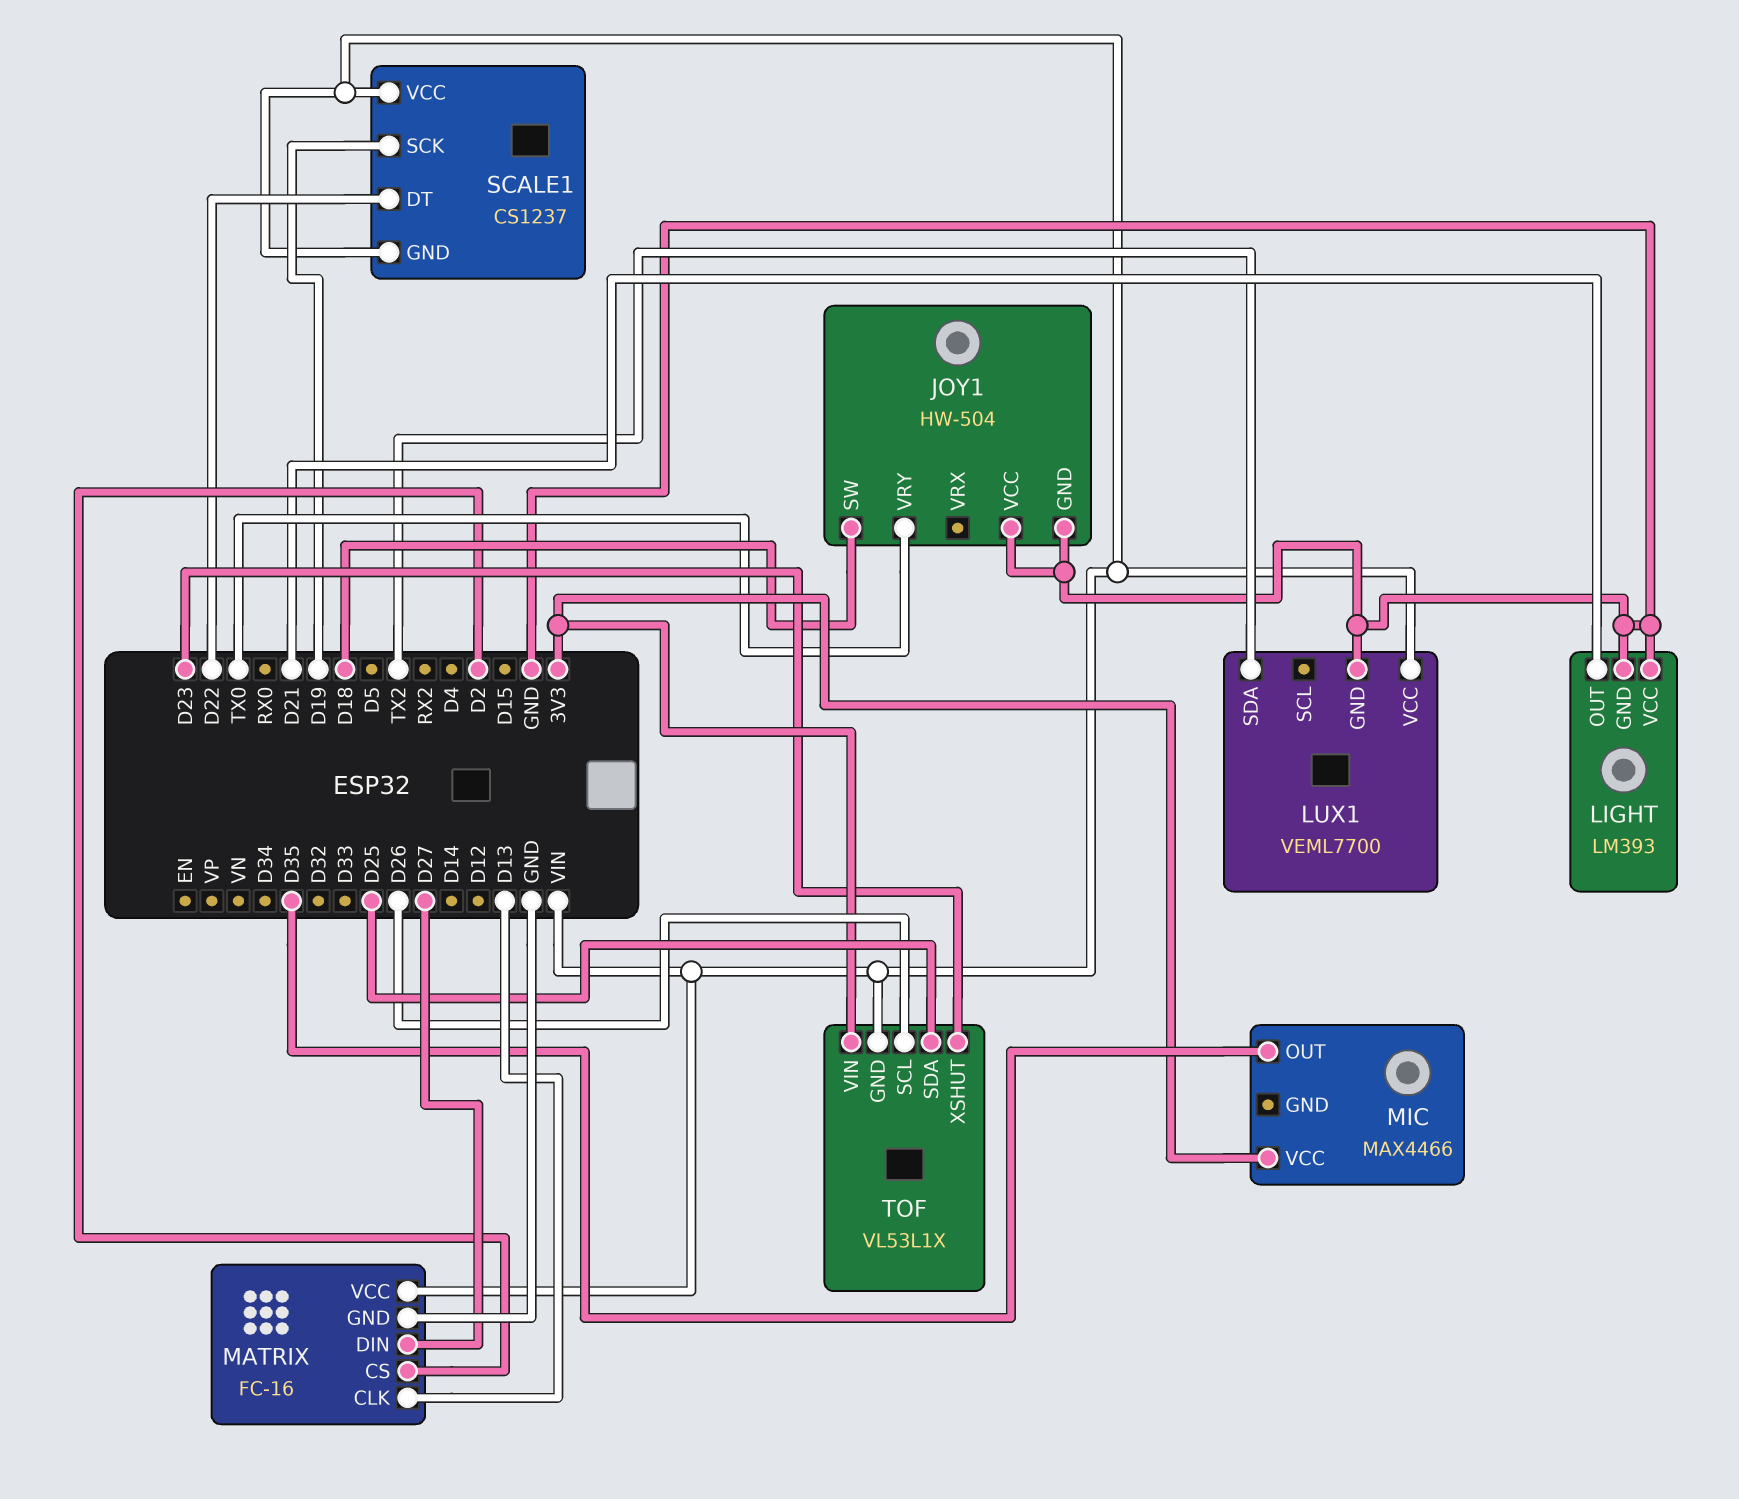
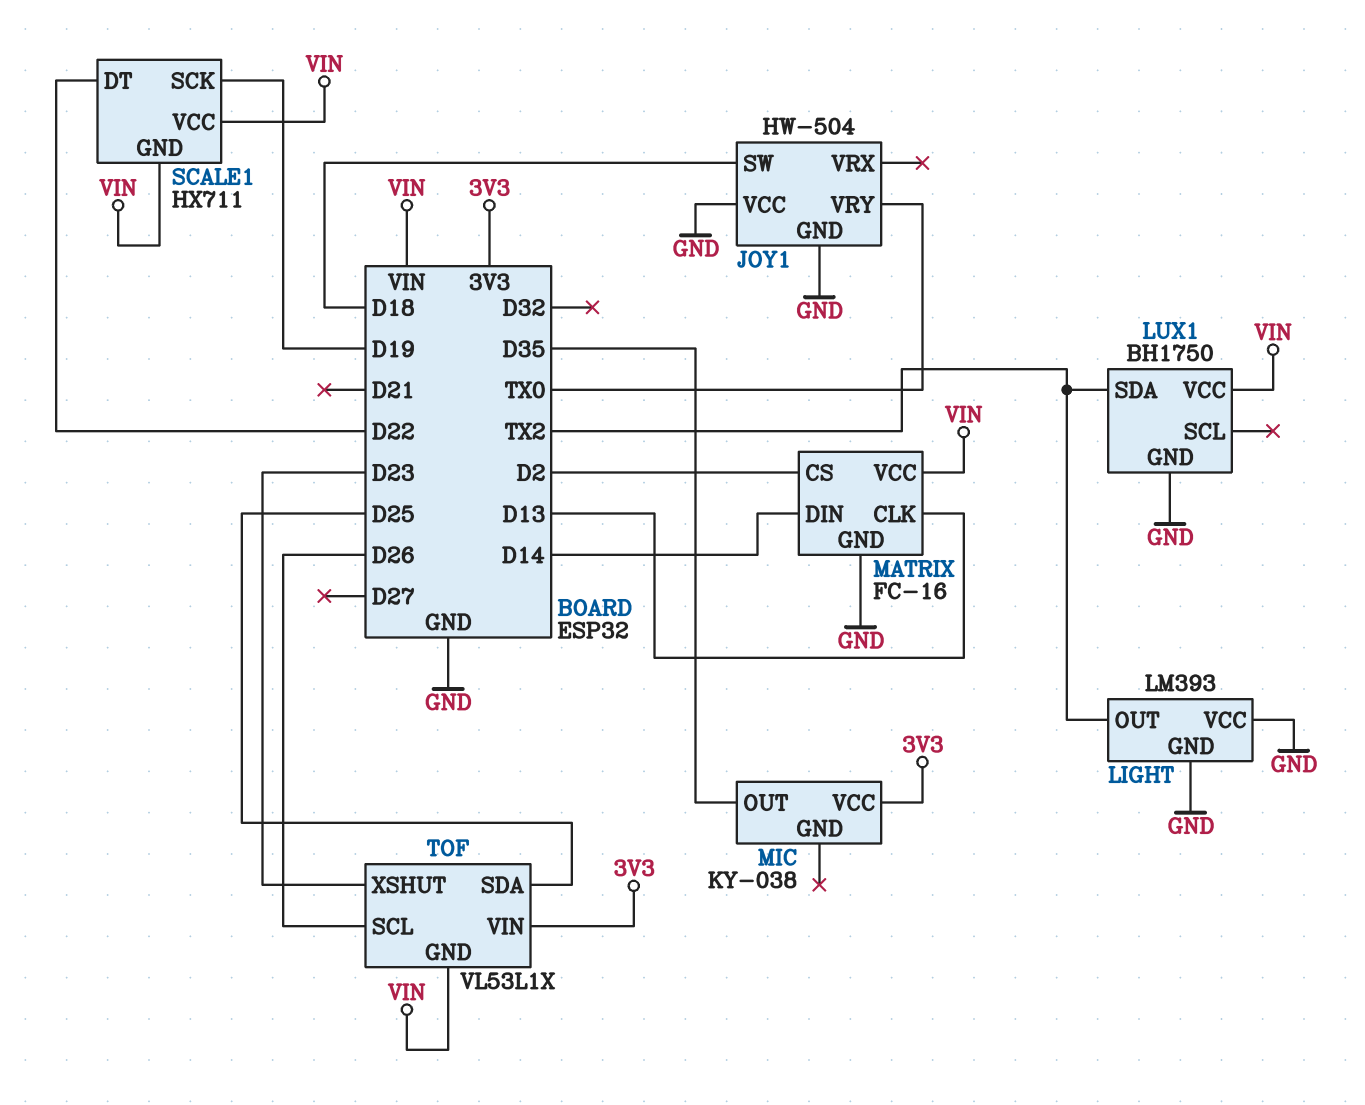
LIGHT pin OUT: D21 -> TX2
LUX1: VEML7700 -> BH1750
MATRIX pin DIN: D27 -> D14
MIC: MAX4466 -> KY-038
SCALE1: CS1237 -> HX711

